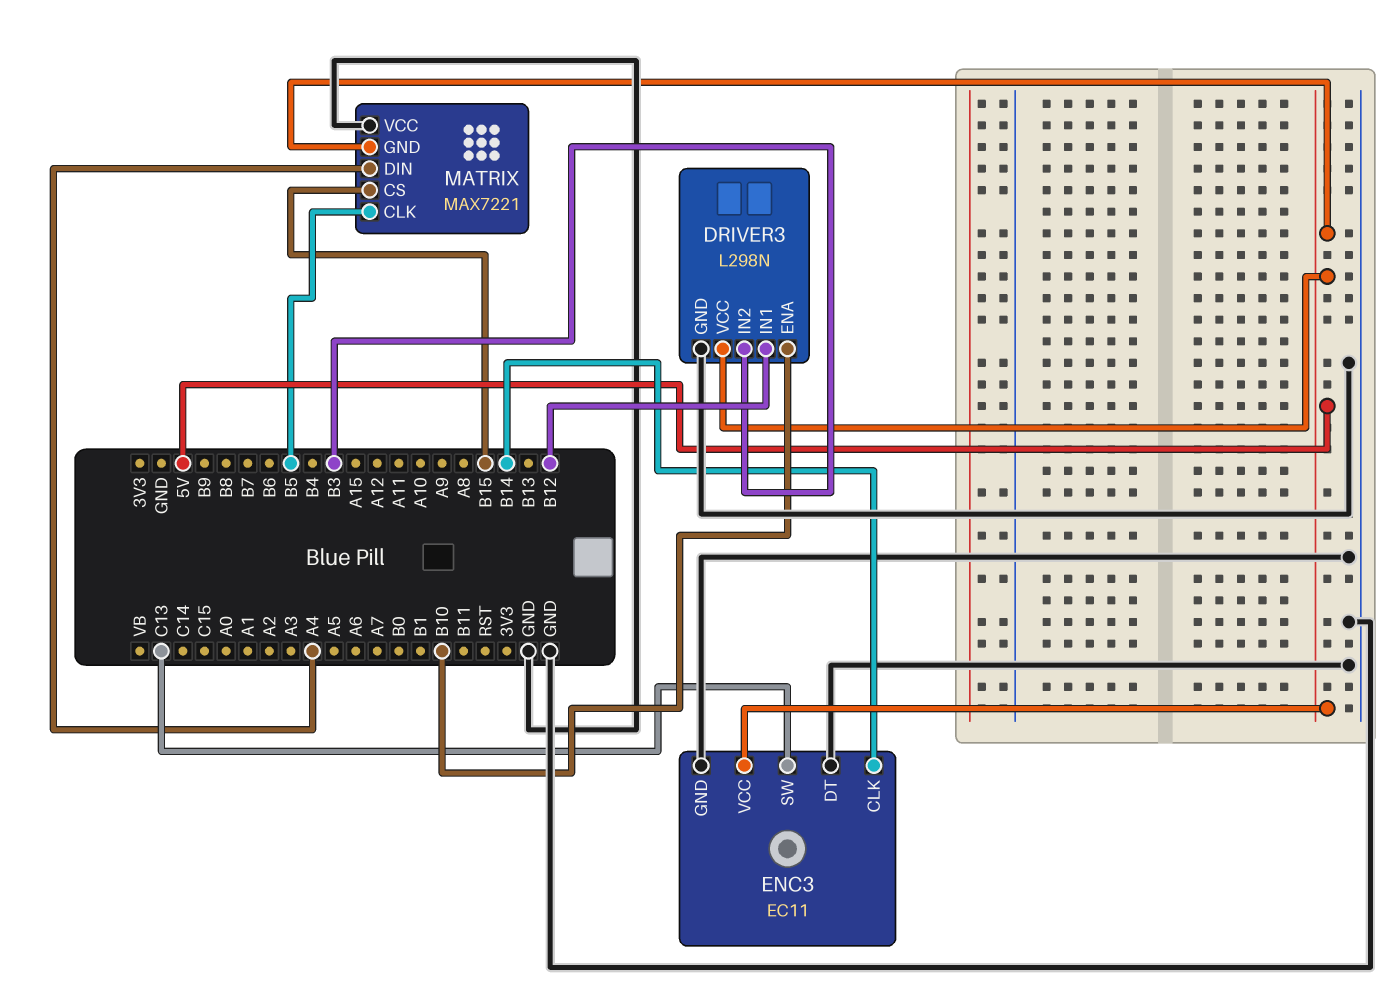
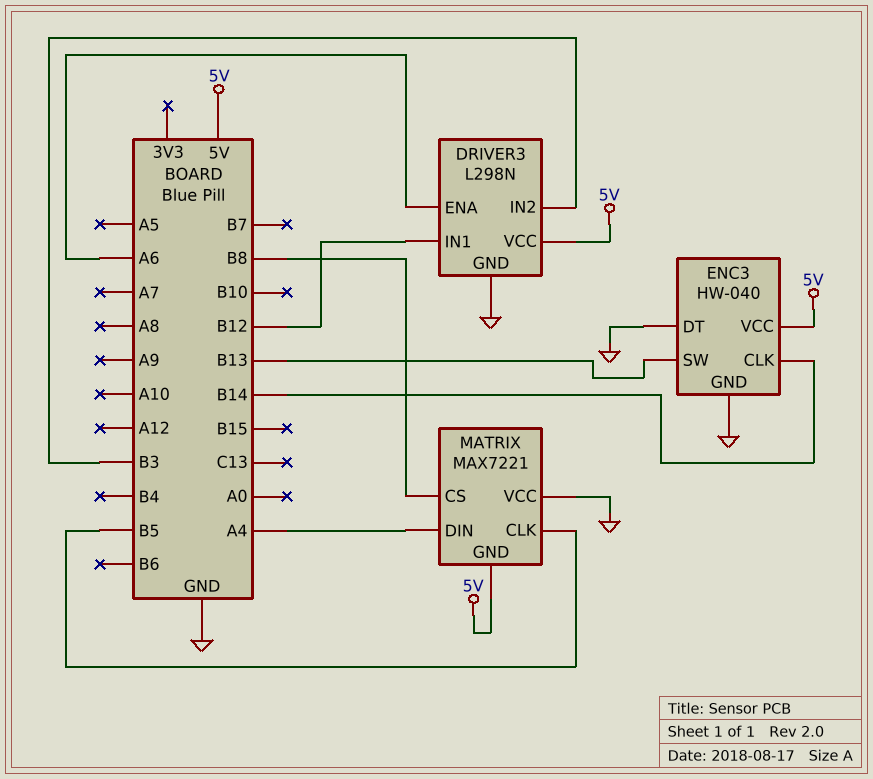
DRIVER3 pin ENA: B10 -> A6
ENC3: EC11 -> HW-040
ENC3 pin SW: C13 -> B13
MATRIX pin CS: B15 -> B8

